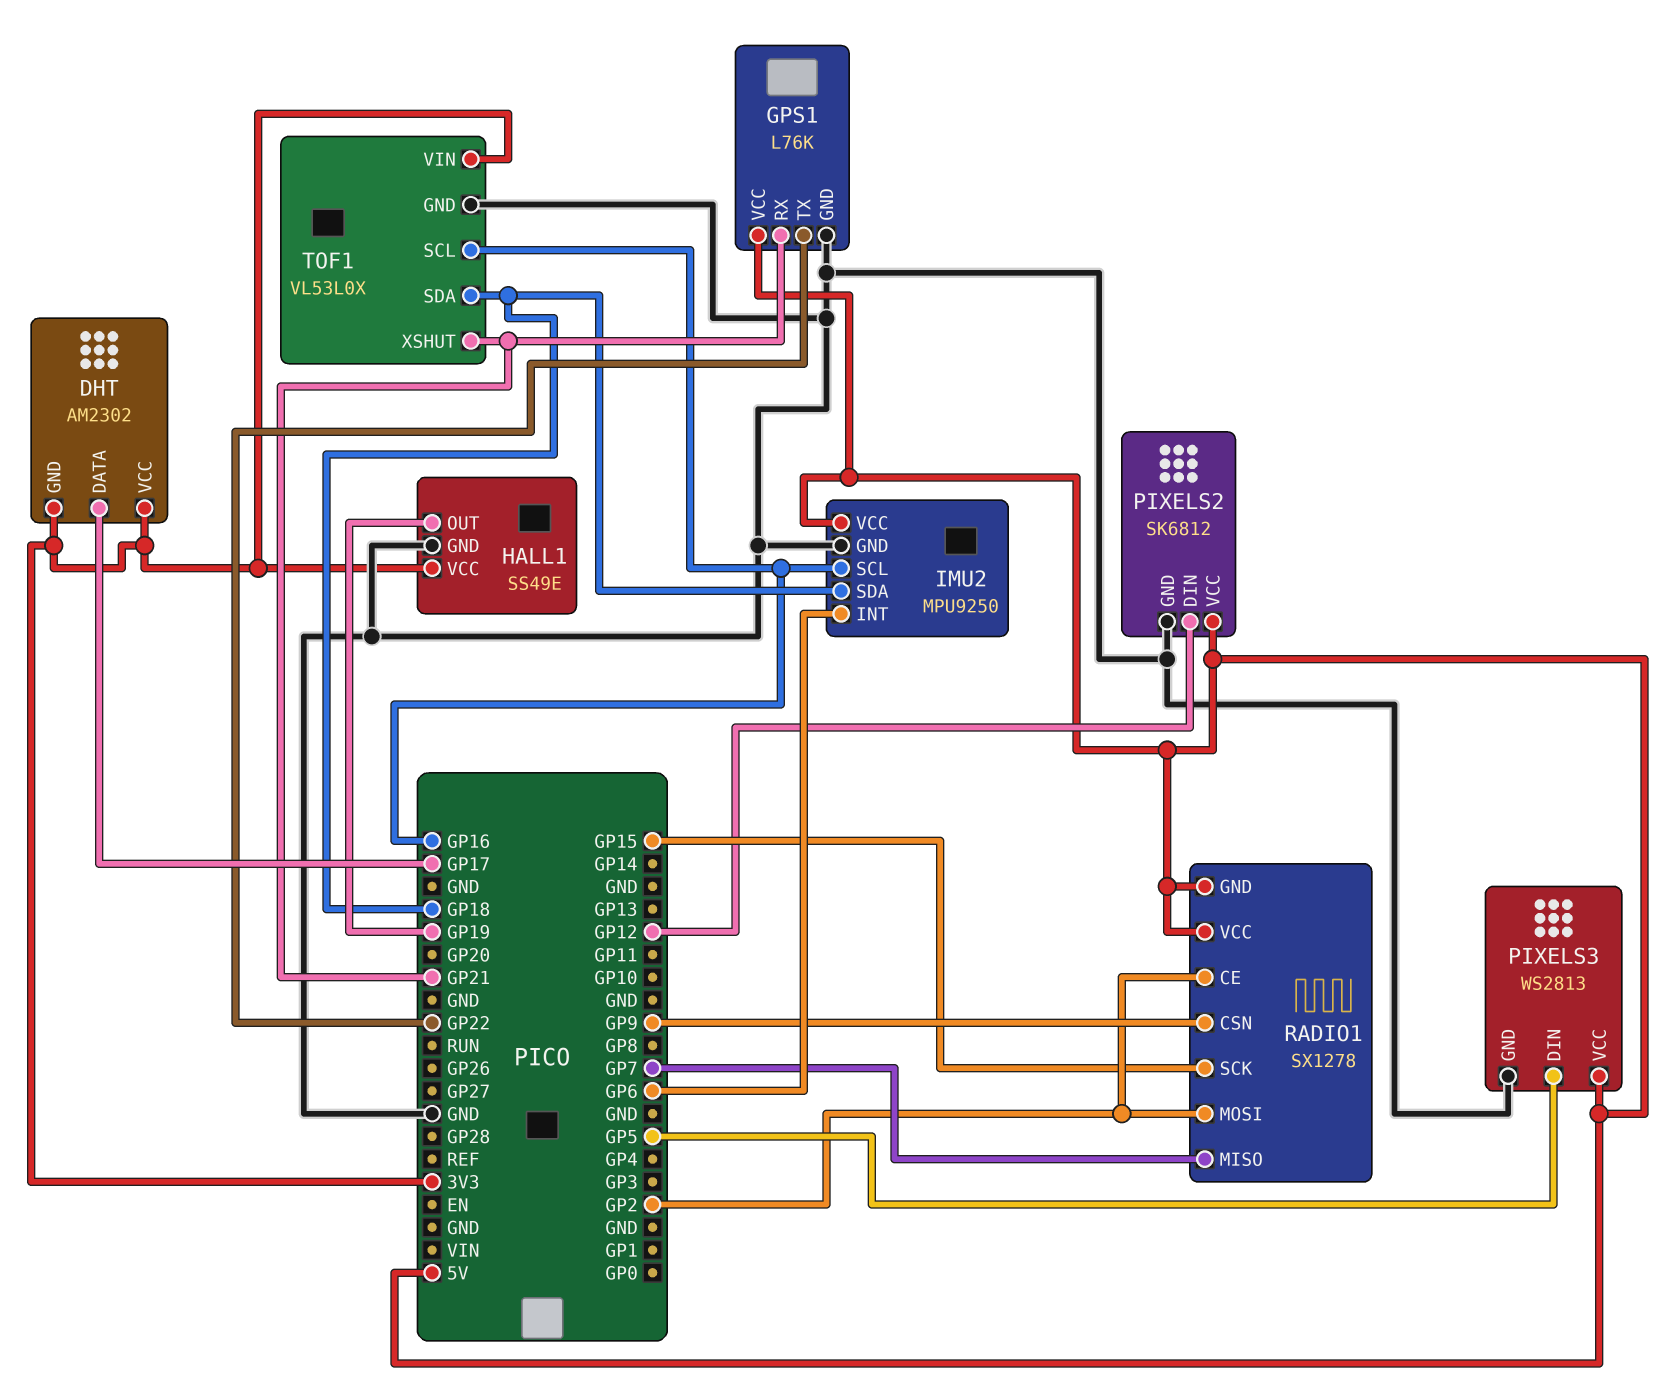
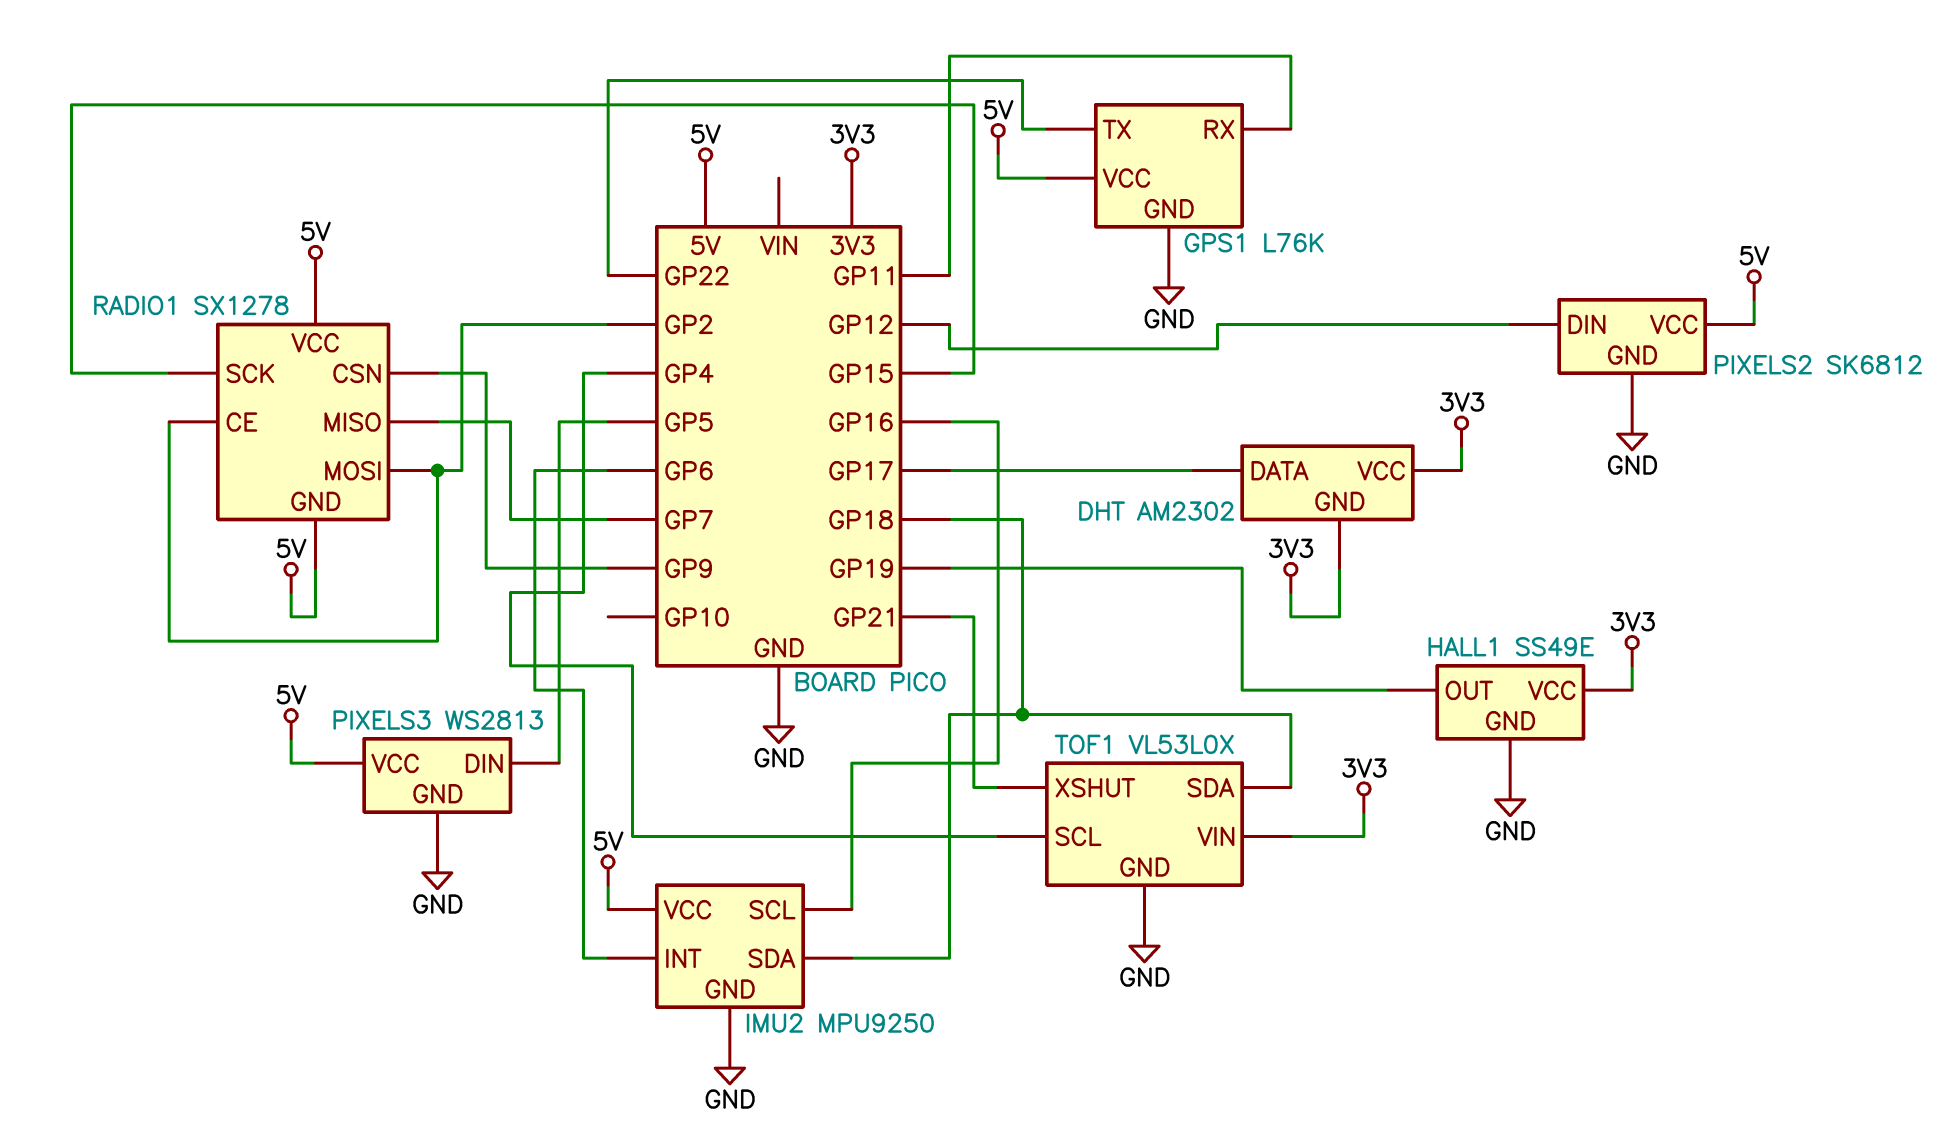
GPS1 pin RX: GP21 -> GP11
TOF1 pin SCL: GP16 -> GP4

